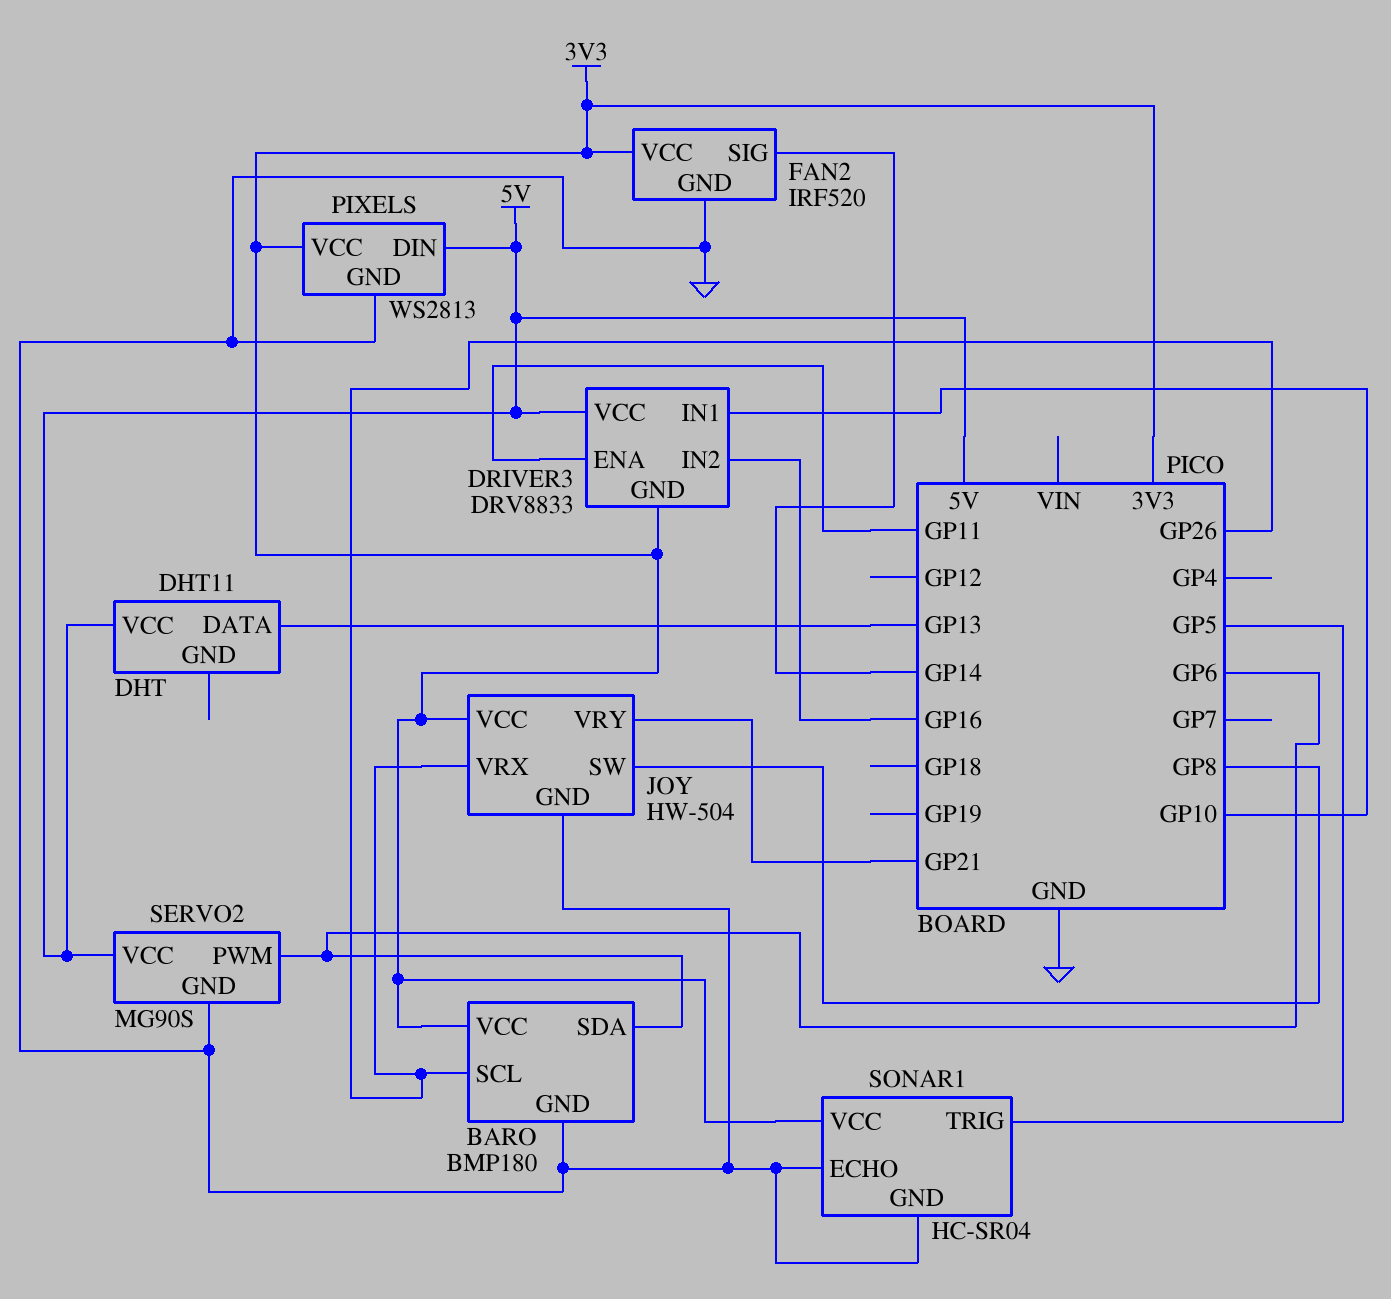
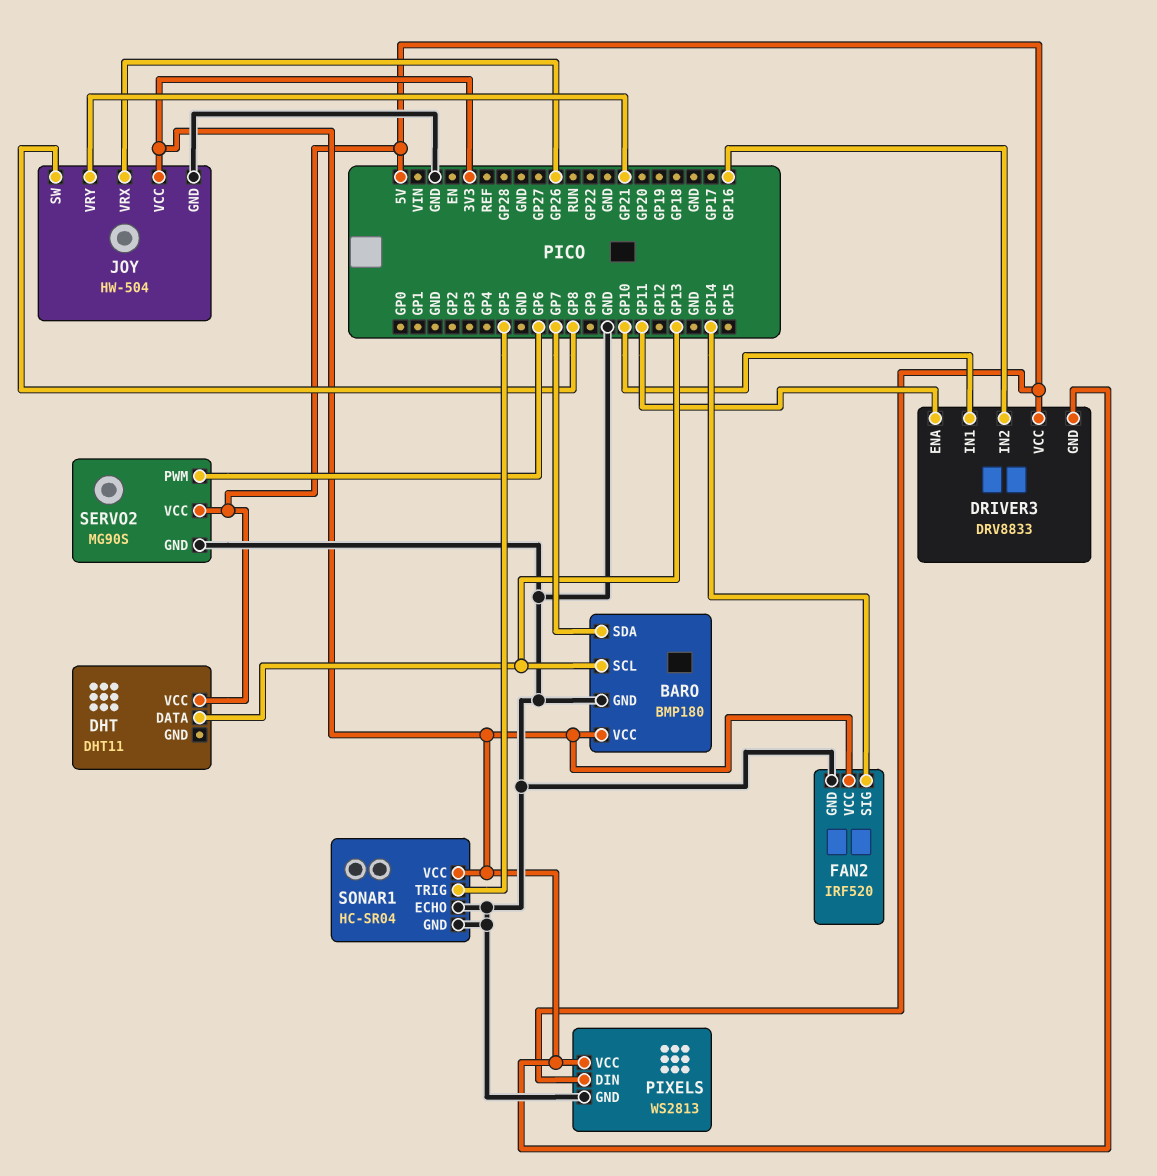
BARO pin SCL: GP26 -> GP13
BARO pin SDA: GP6 -> GP7

